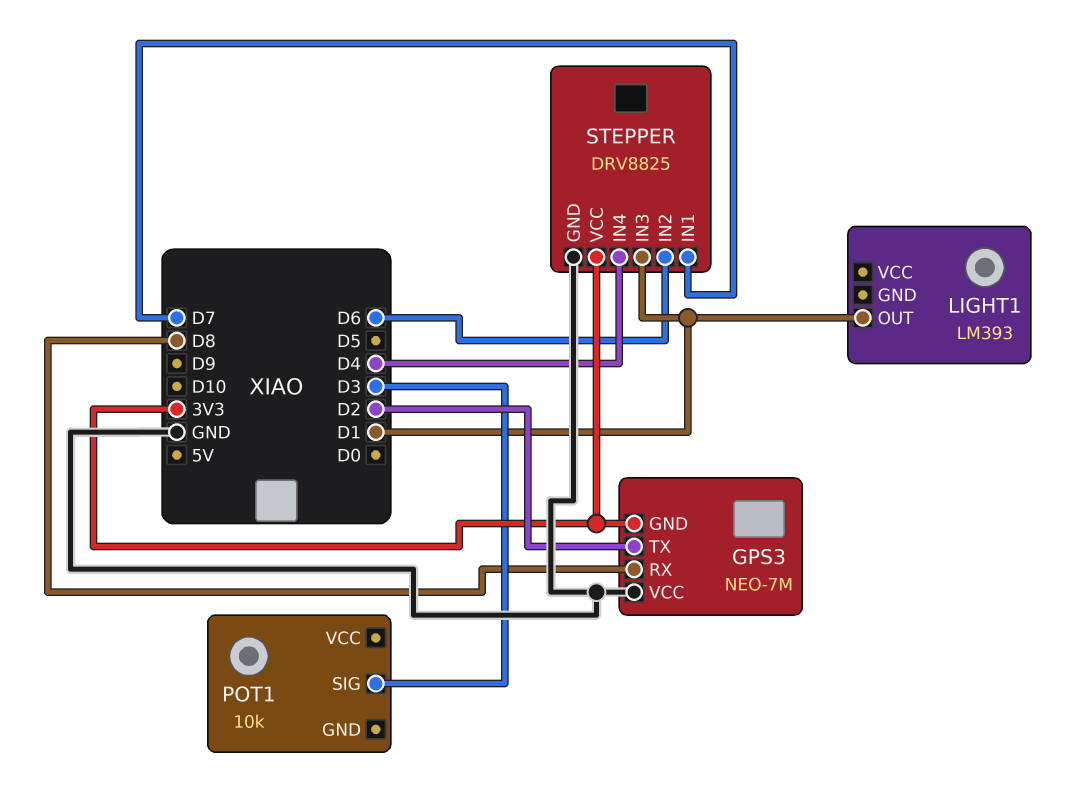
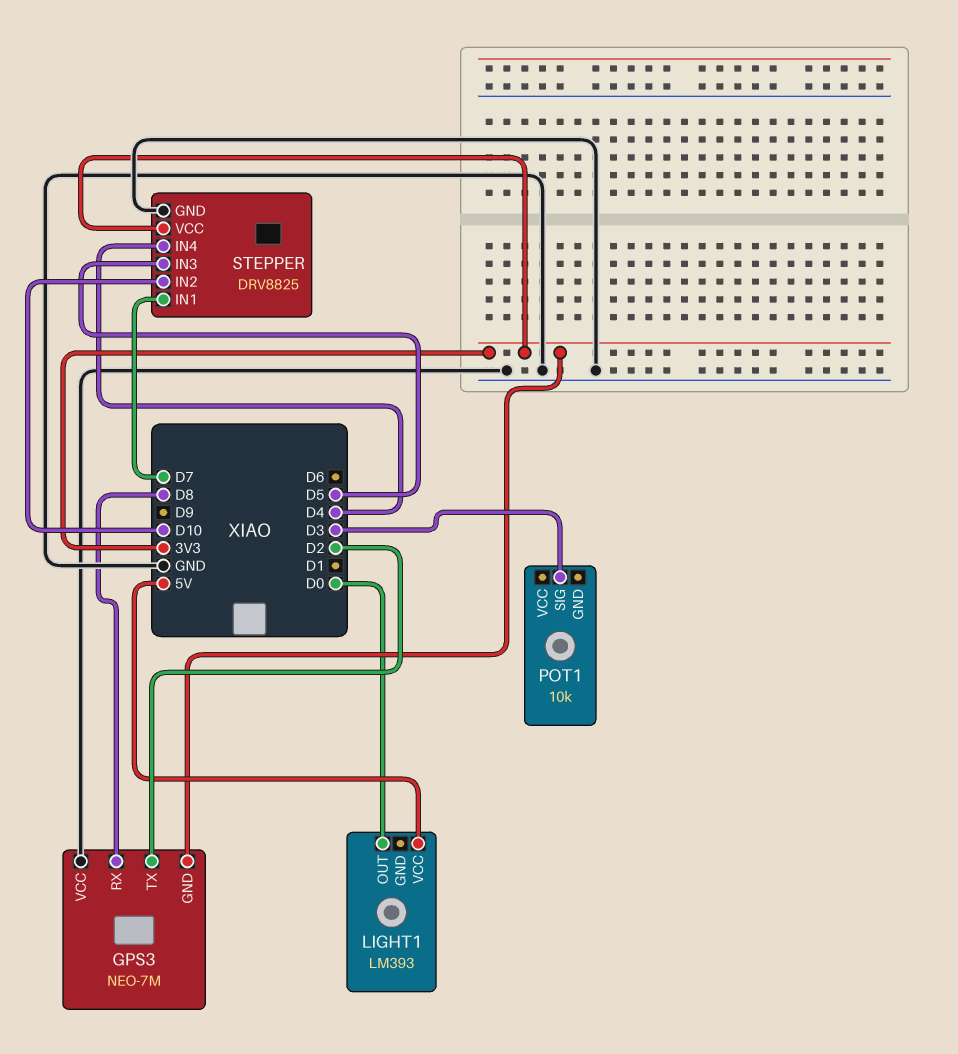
LIGHT1 pin OUT: D1 -> D0
LIGHT1 pin VCC: none -> 5V
STEPPER pin IN2: D6 -> D10
STEPPER pin IN3: D1 -> D5

